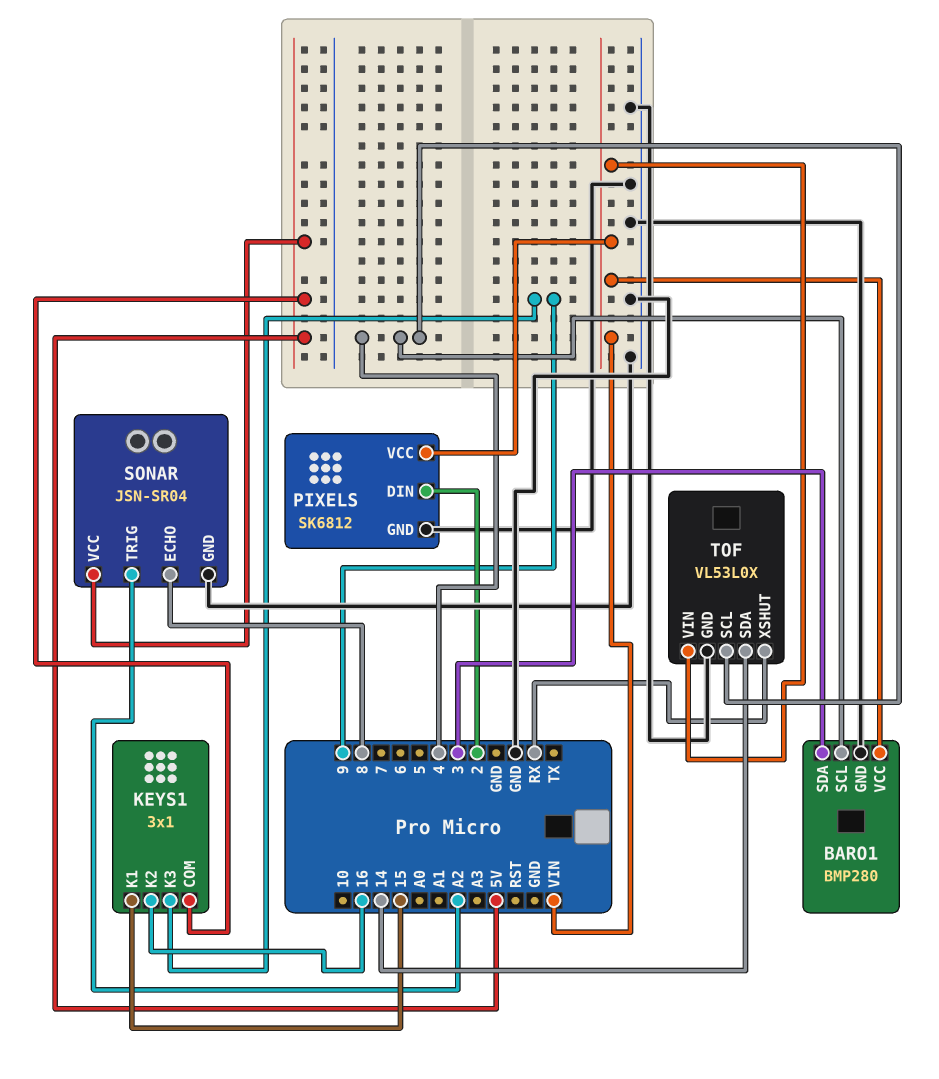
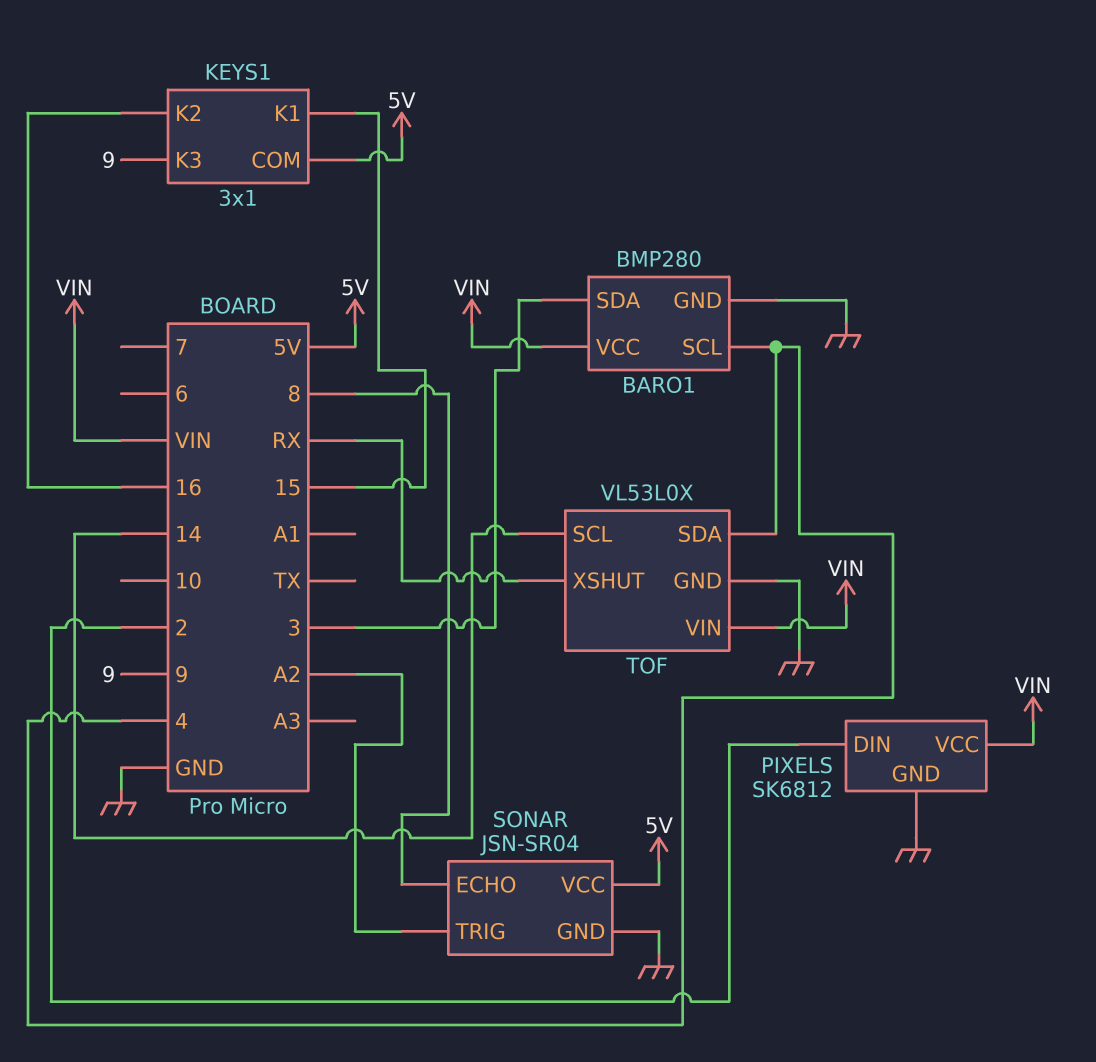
TOF pin SCL: 4 -> 14
TOF pin SDA: 14 -> 4

